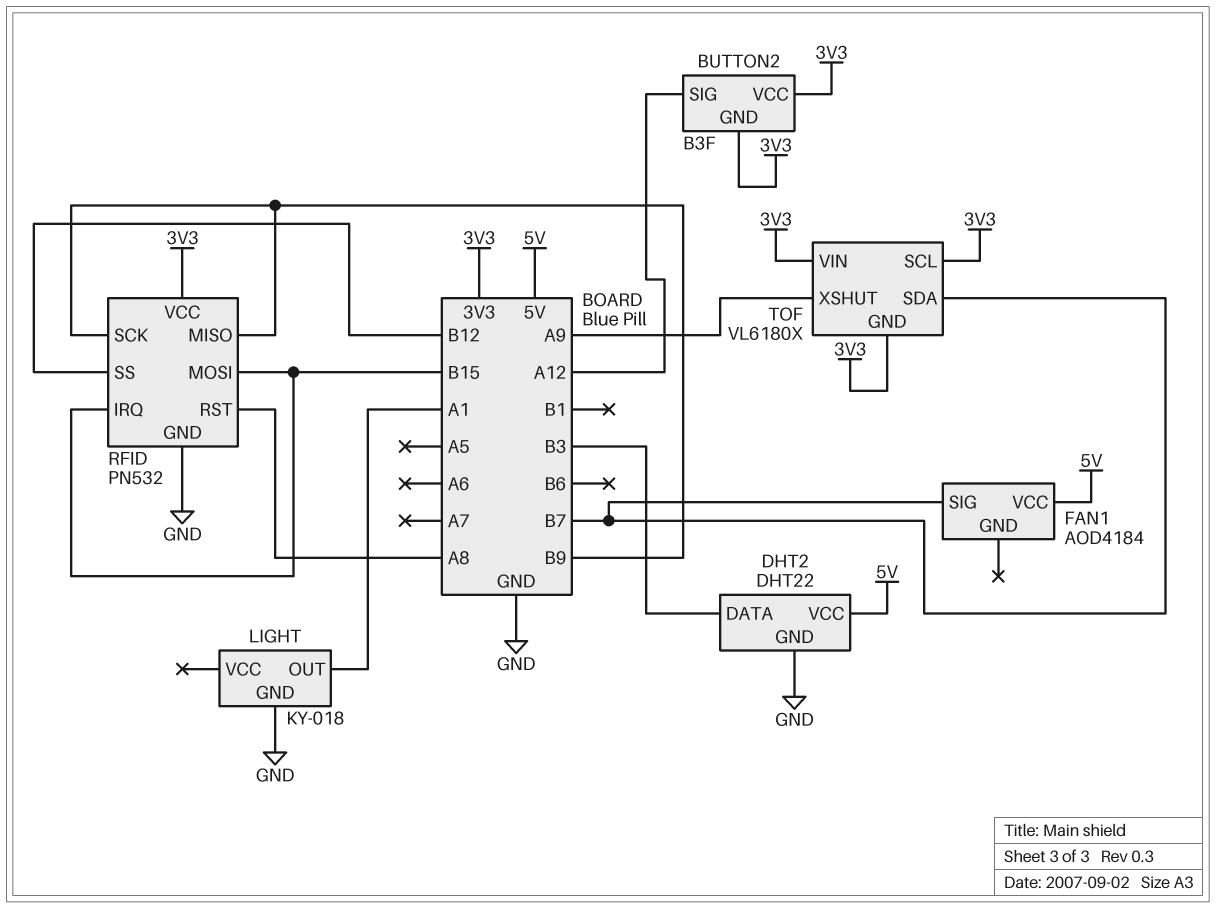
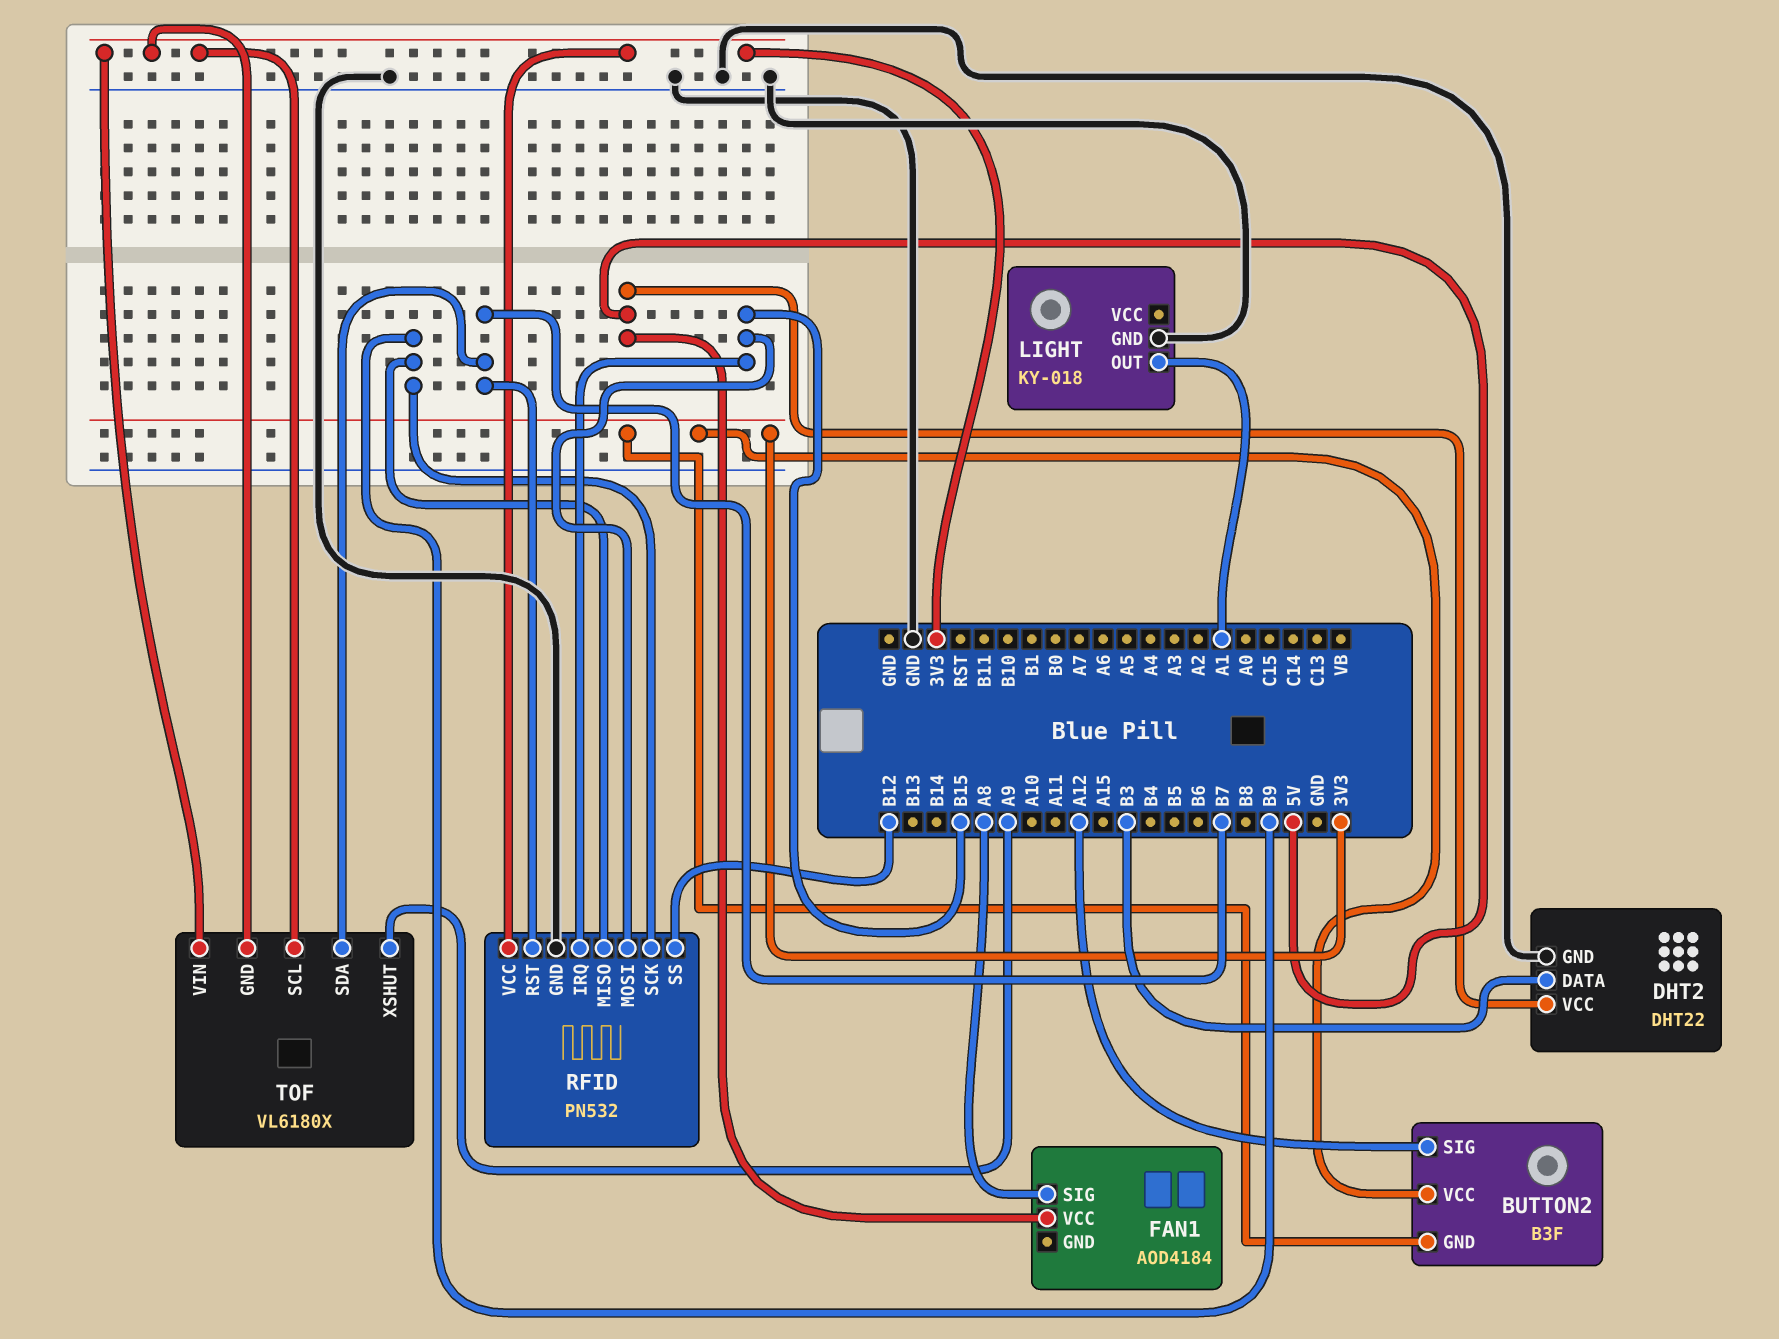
FAN1 pin SIG: B7 -> A8
RFID pin RST: A8 -> B7

